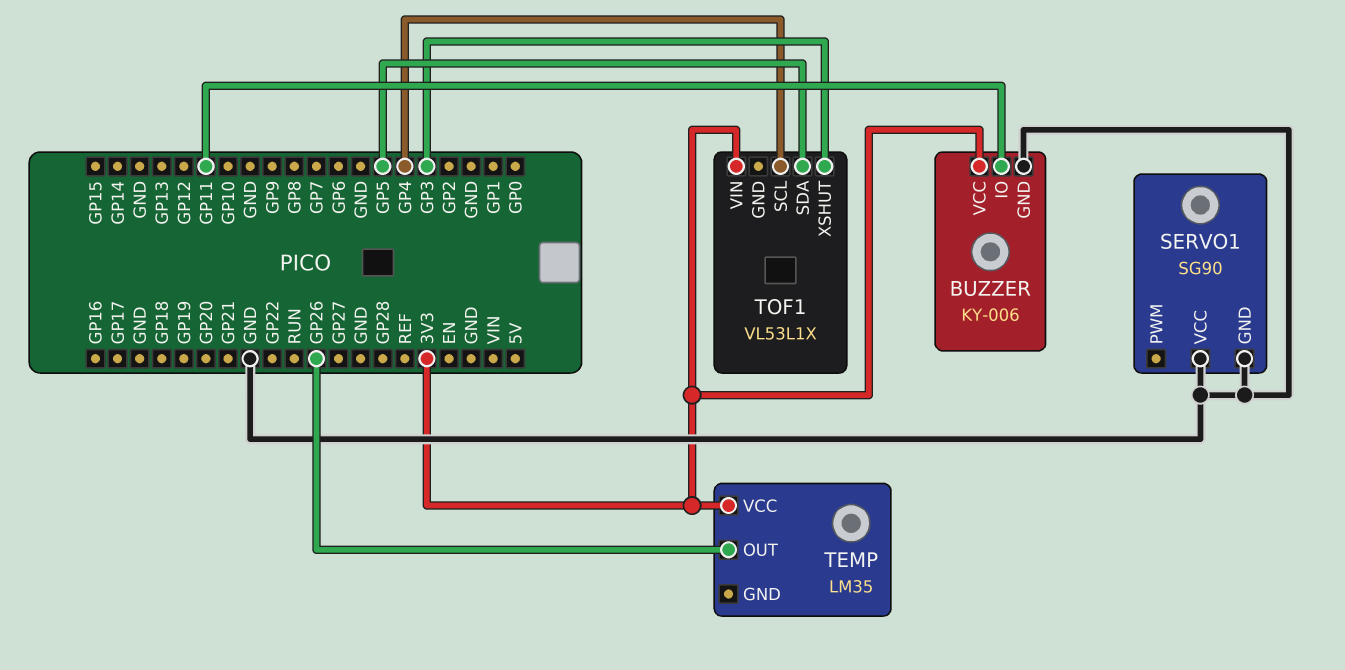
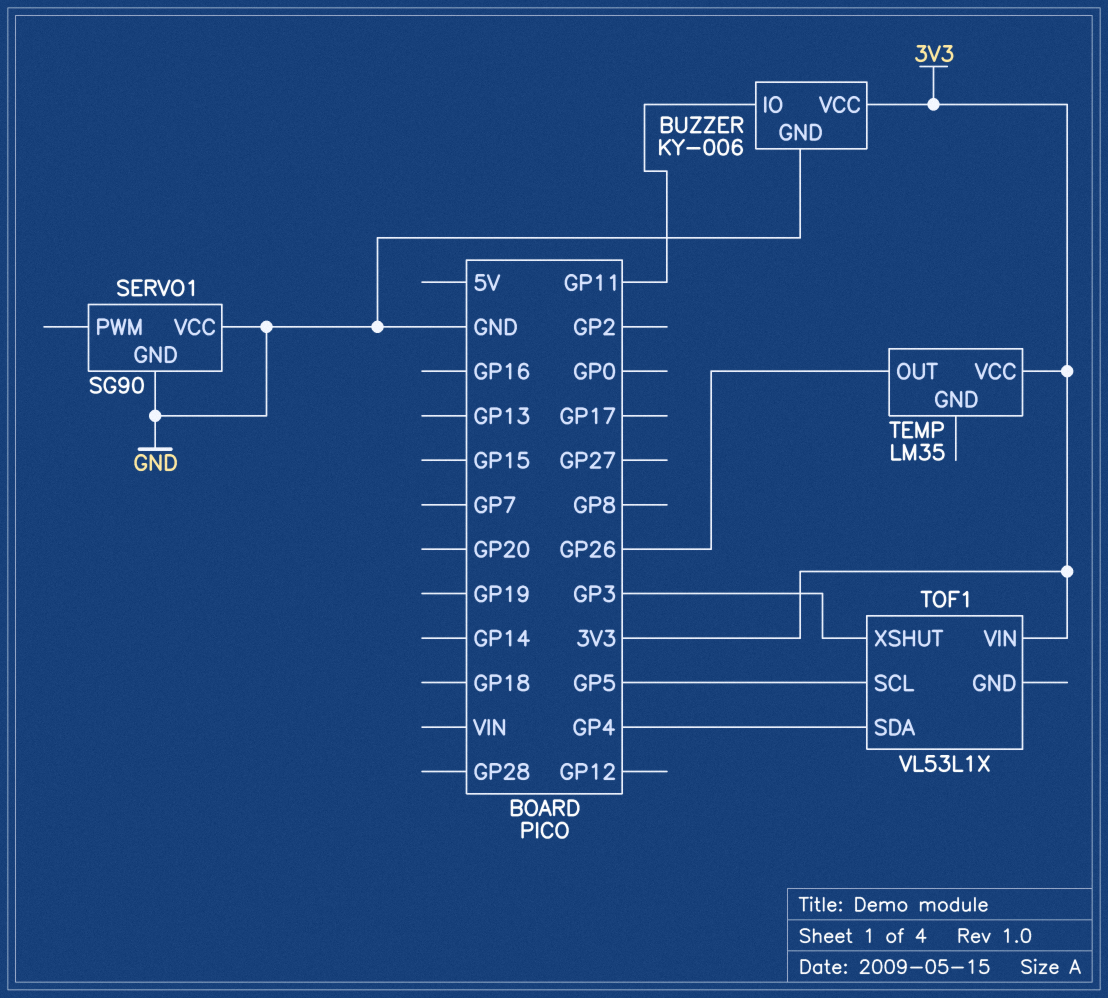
TOF1 pin SCL: GP4 -> GP5
TOF1 pin SDA: GP5 -> GP4

